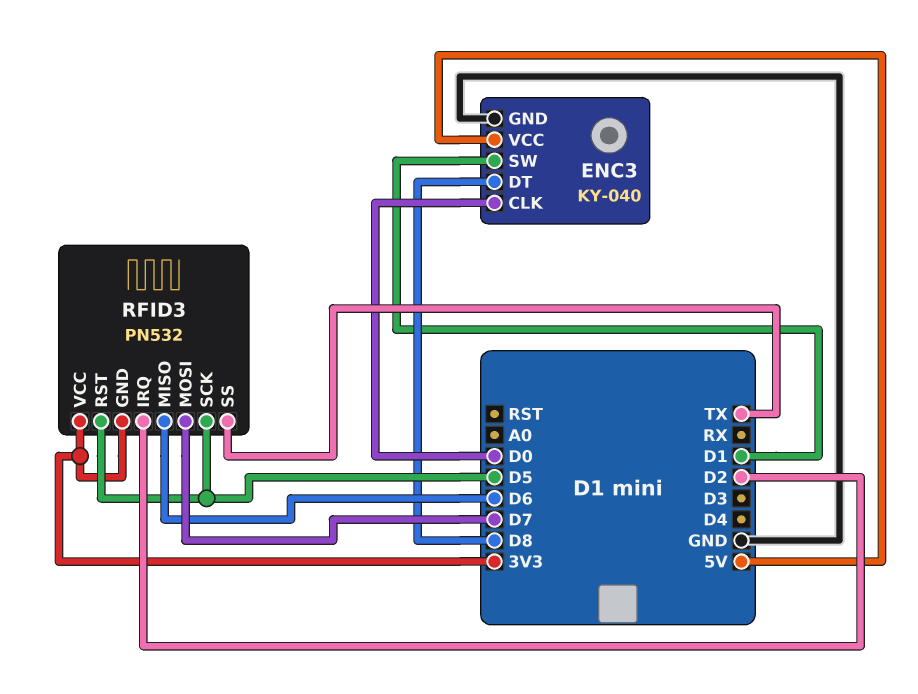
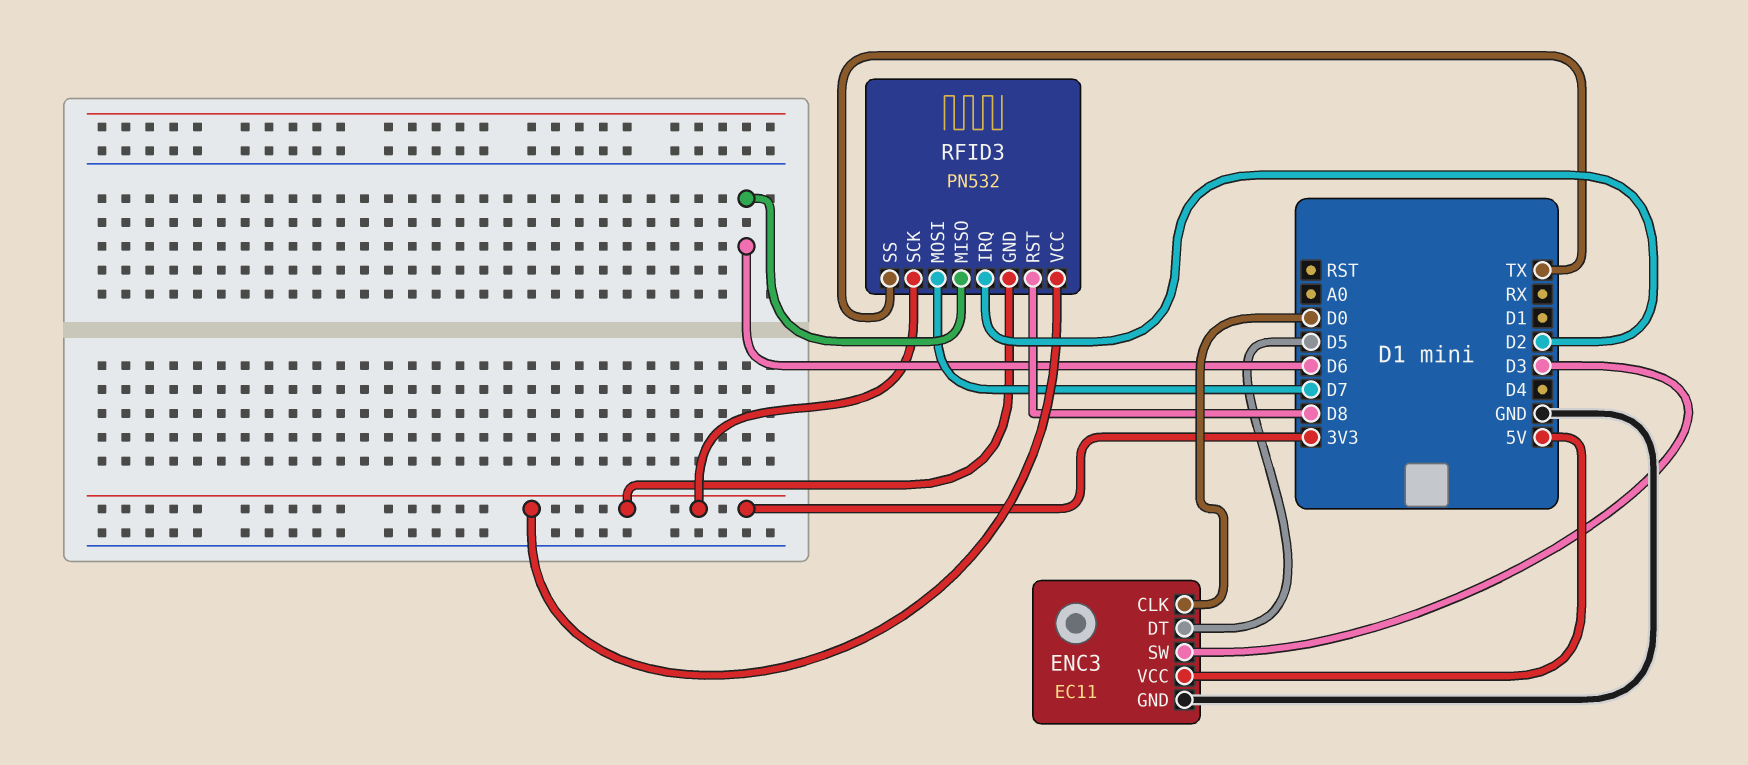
ENC3: KY-040 -> EC11
ENC3 pin DT: D8 -> D5
ENC3 pin SW: D1 -> D3
RFID3 pin RST: D5 -> D8
RFID3 pin SCK: D5 -> 3V3

